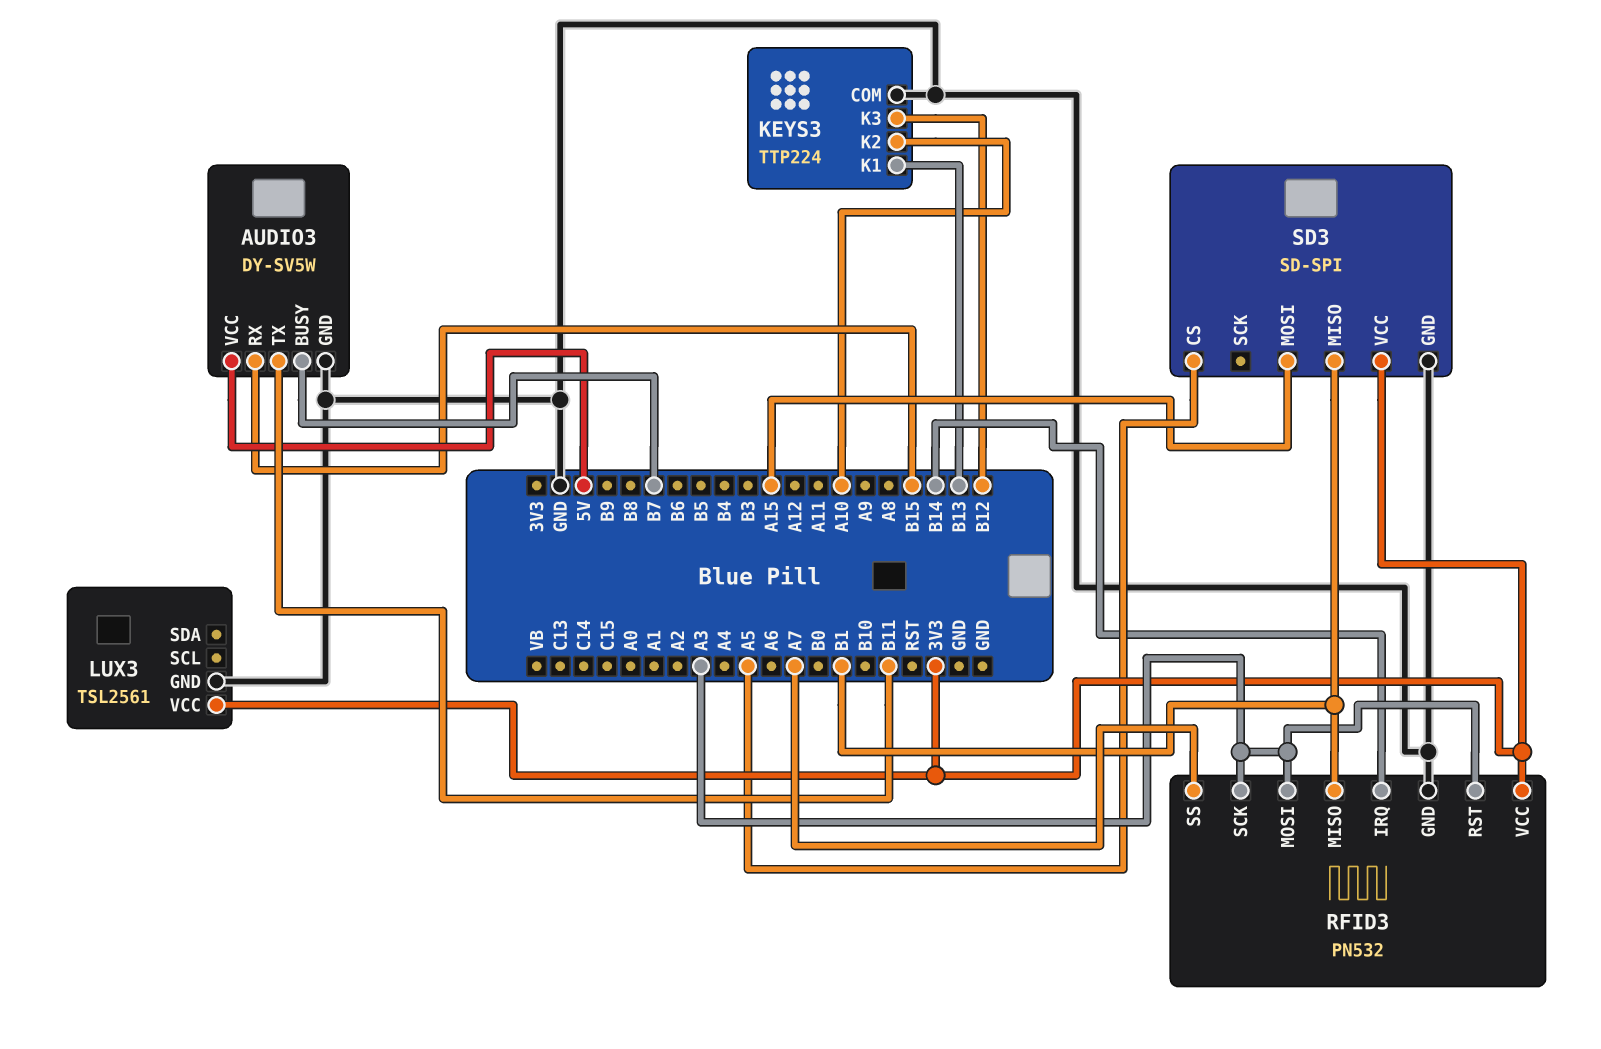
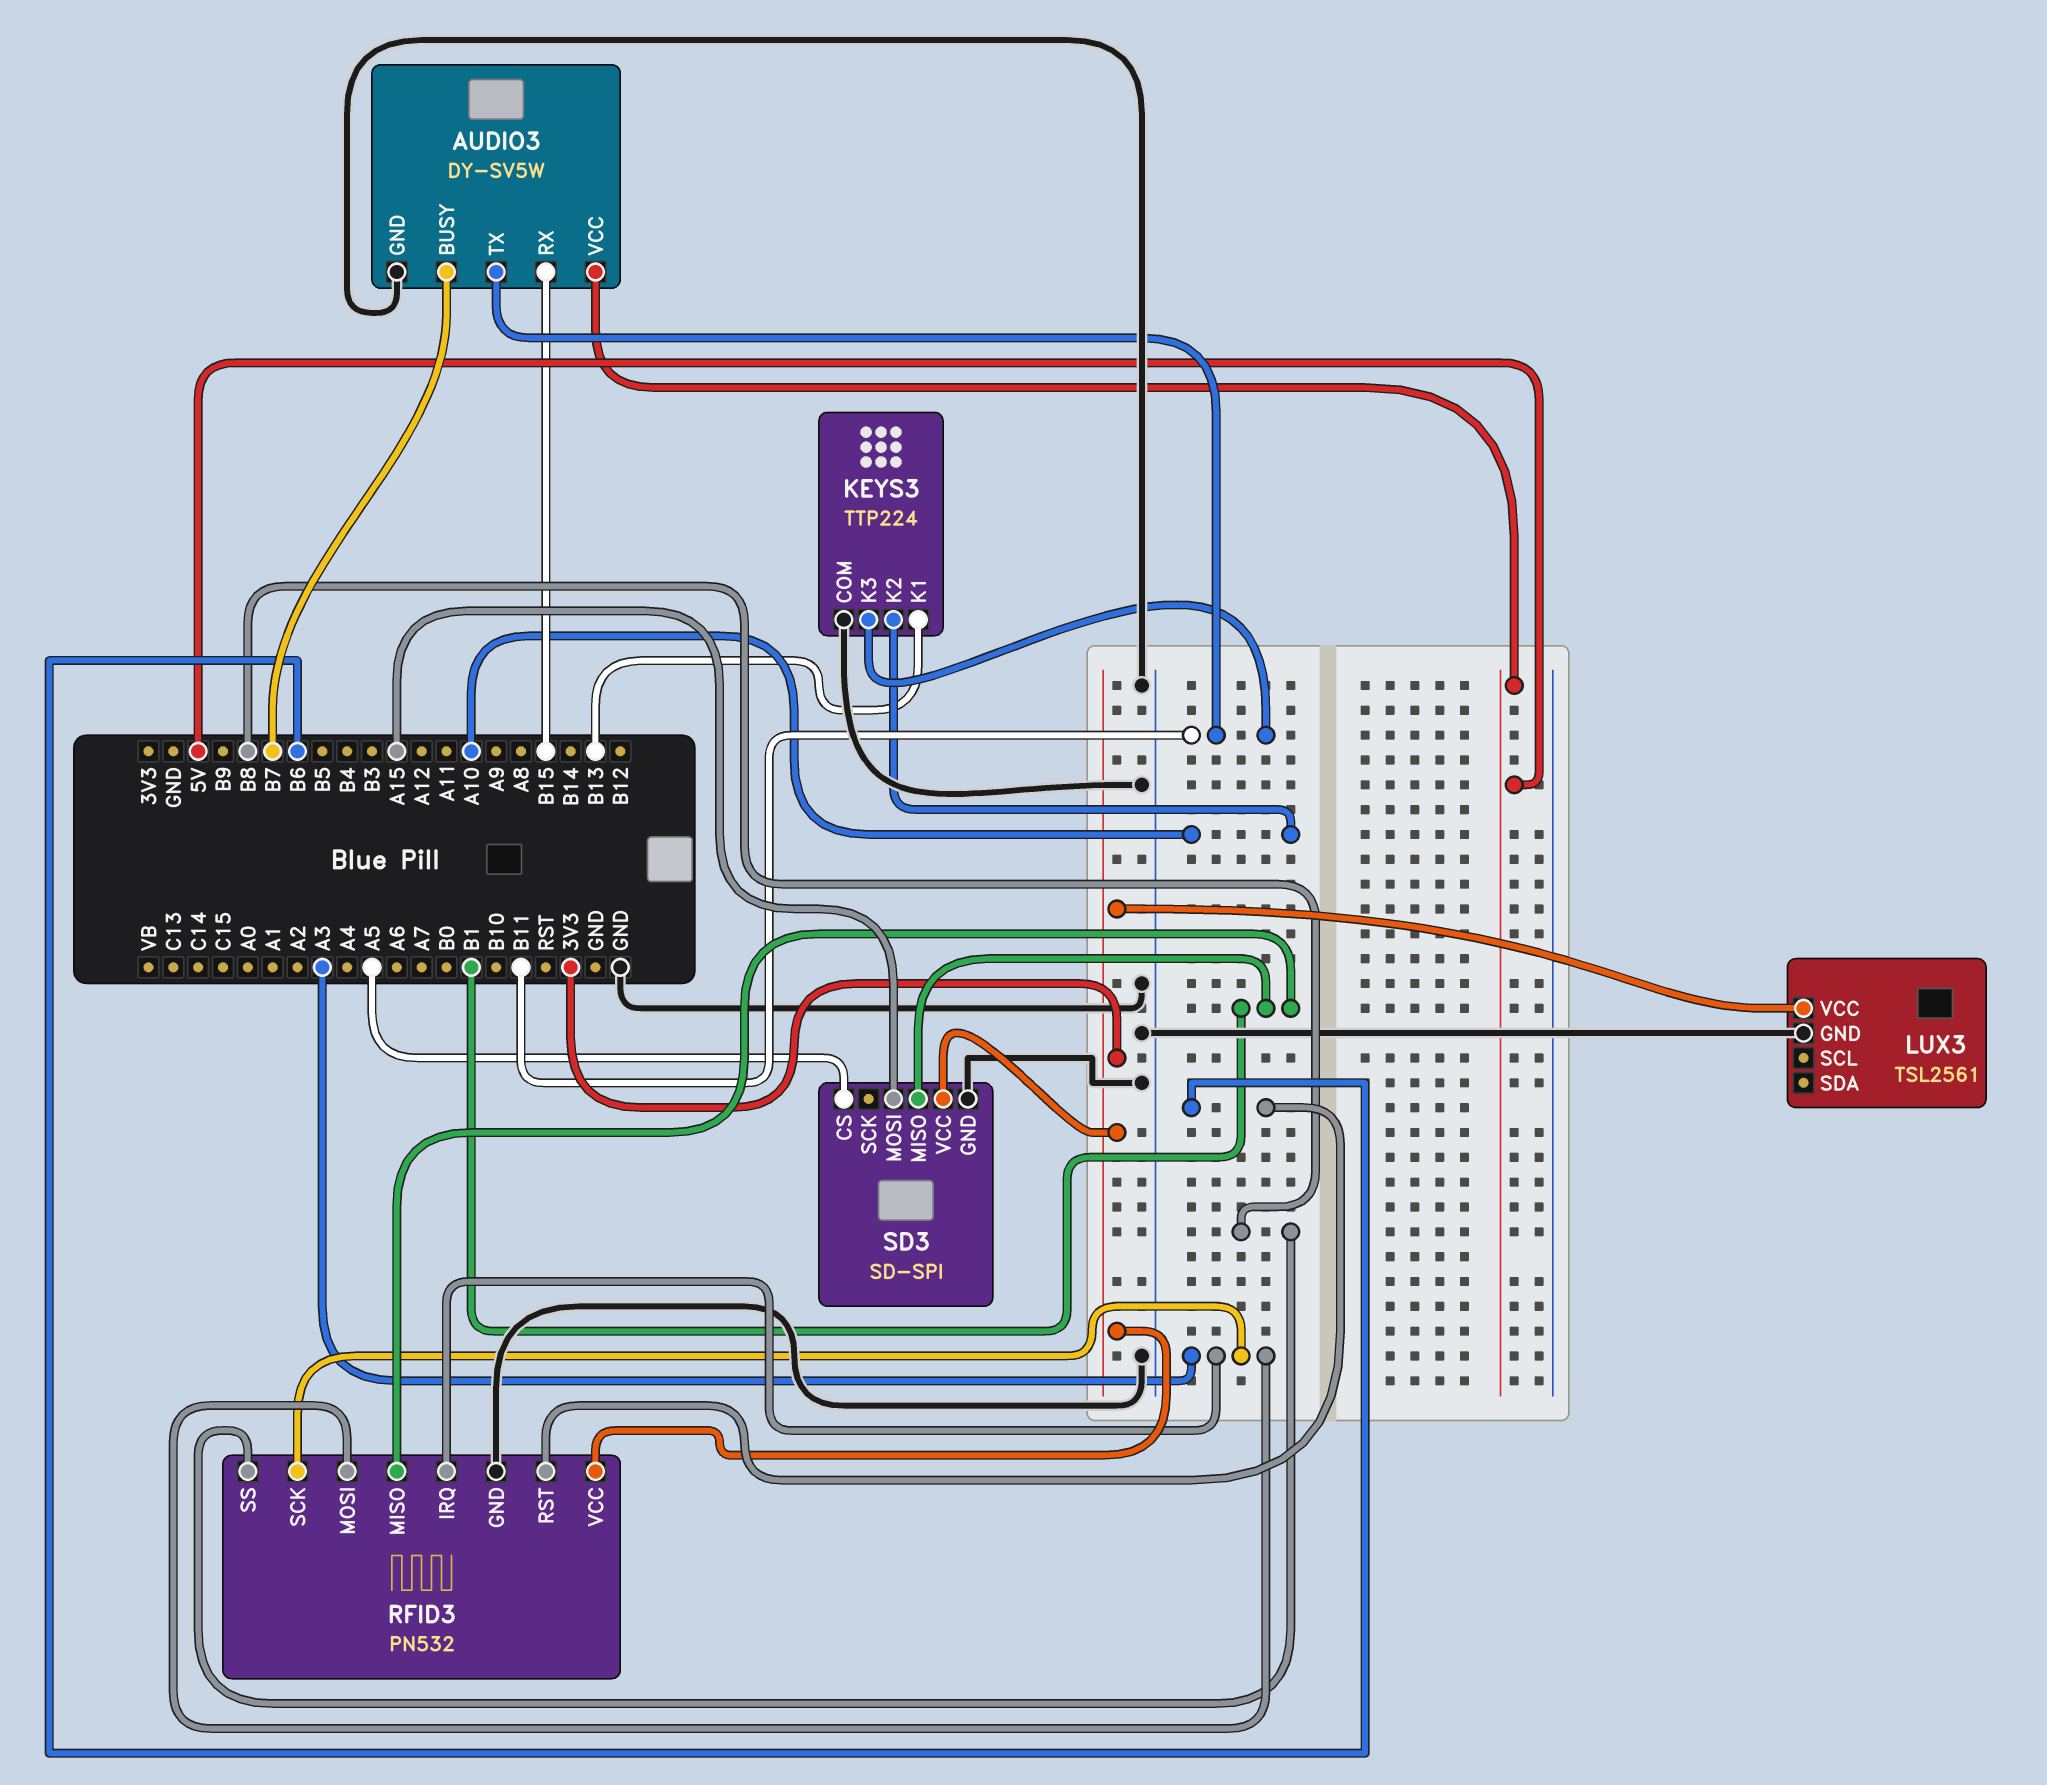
KEYS3 pin K3: B12 -> B11
RFID3 pin IRQ: B14 -> A3
RFID3 pin RST: A3 -> B6
RFID3 pin SS: A7 -> B8

